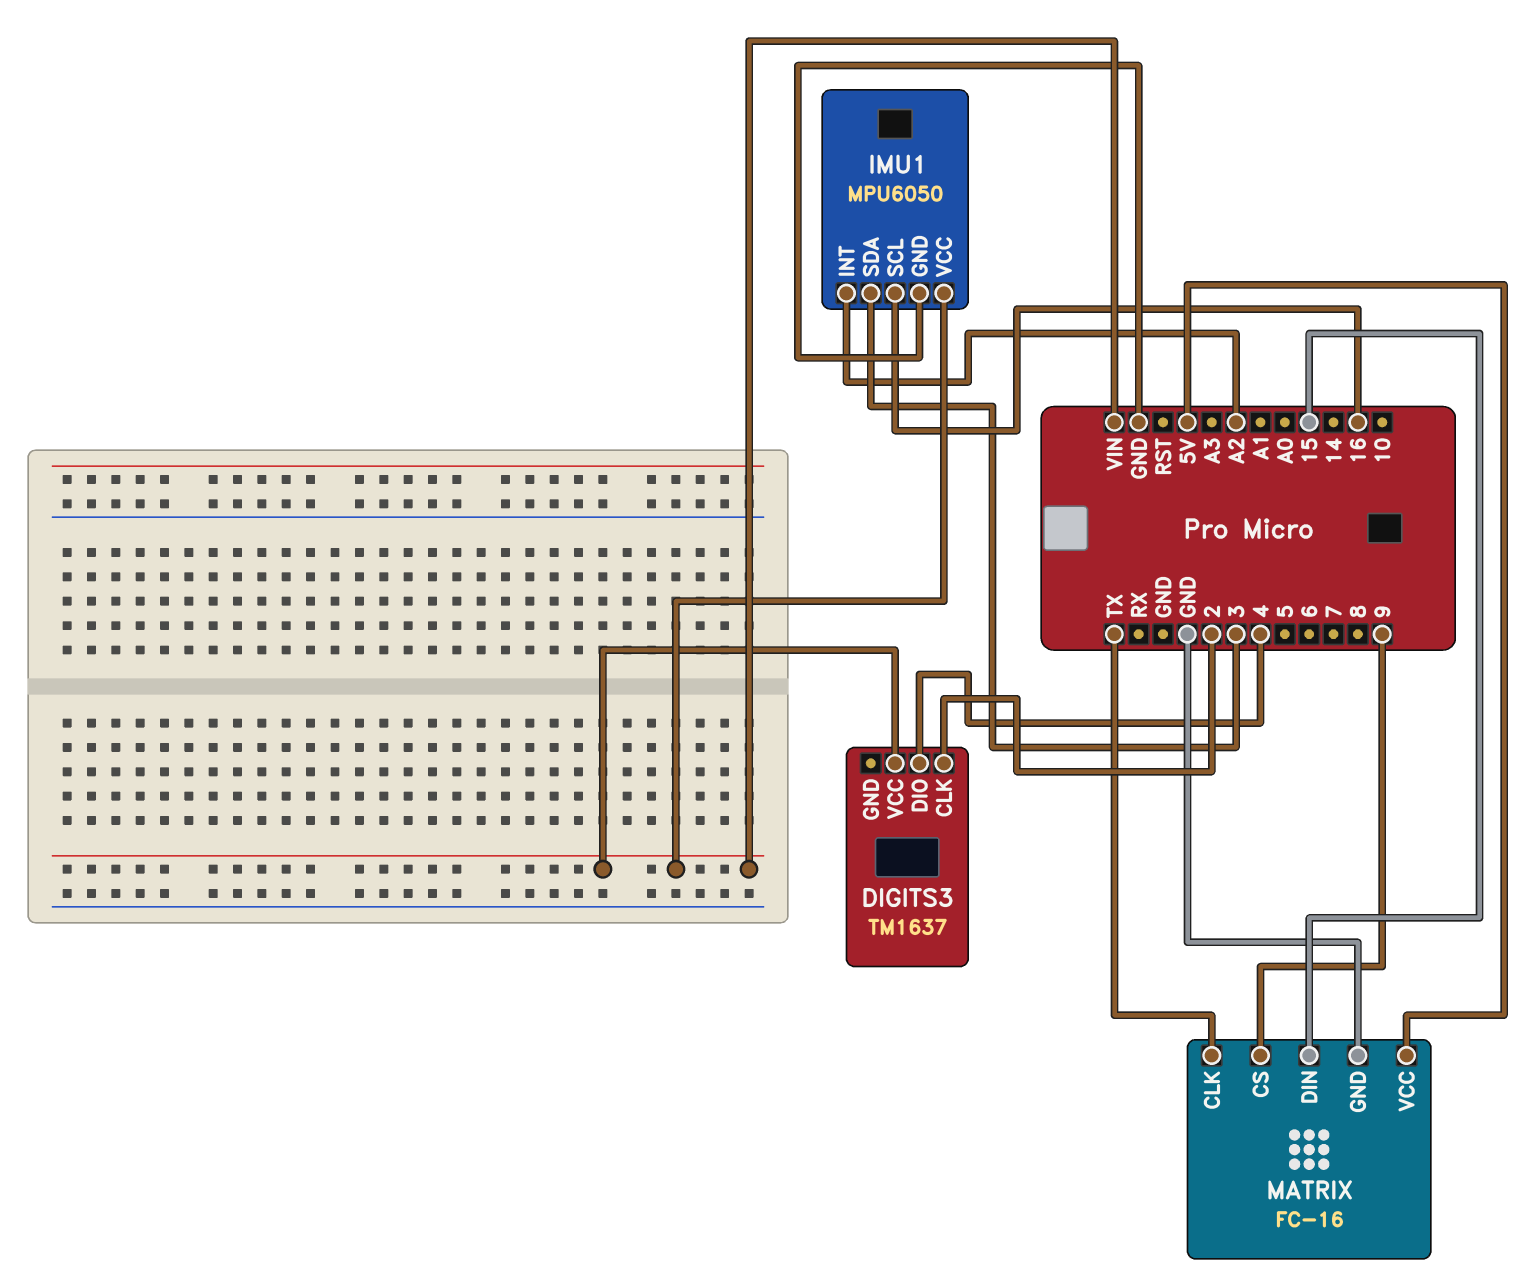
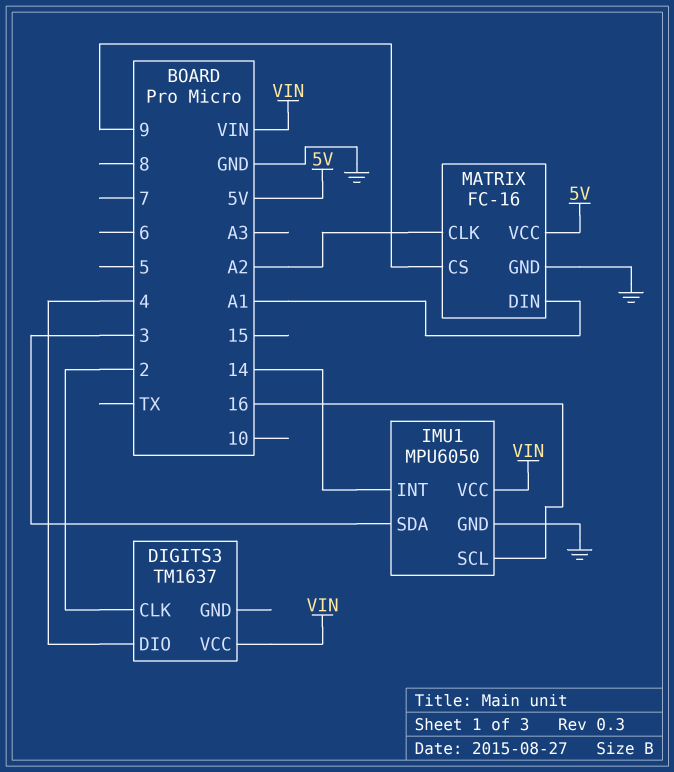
IMU1 pin INT: A2 -> 14
MATRIX pin CLK: TX -> A2
MATRIX pin DIN: 15 -> A1

